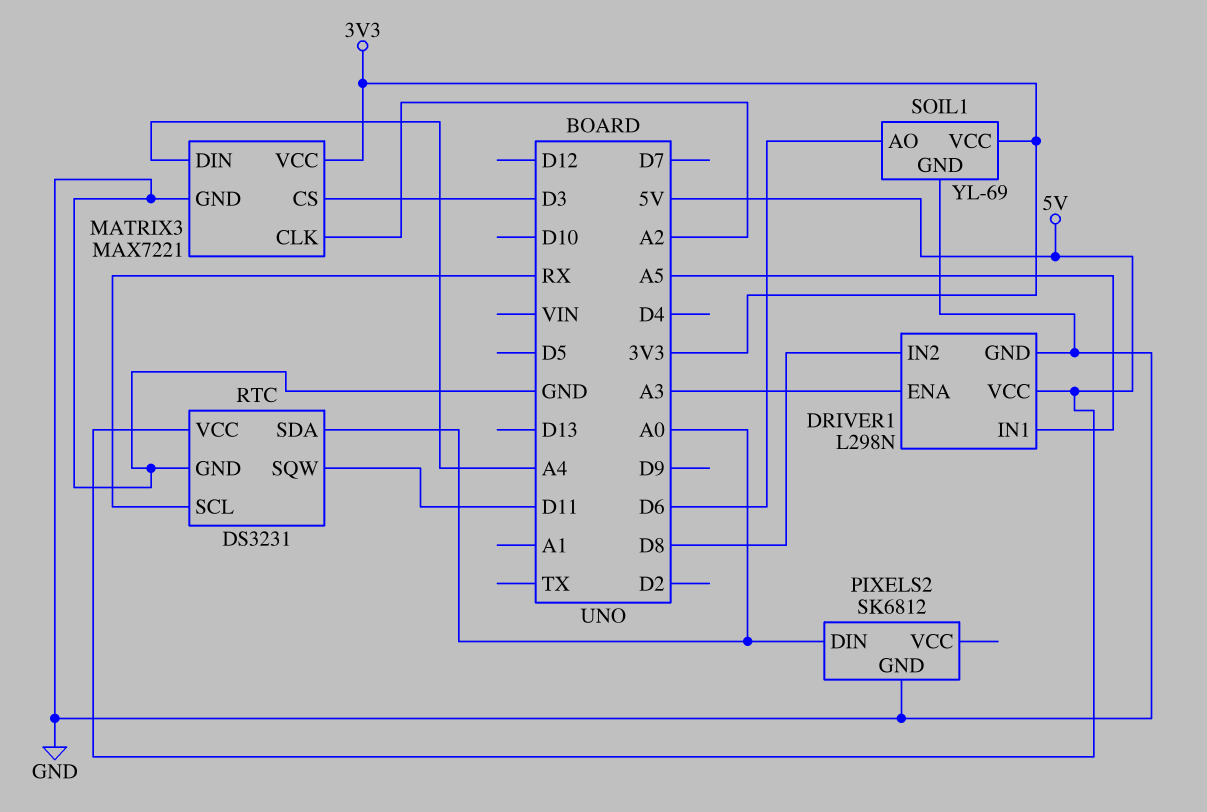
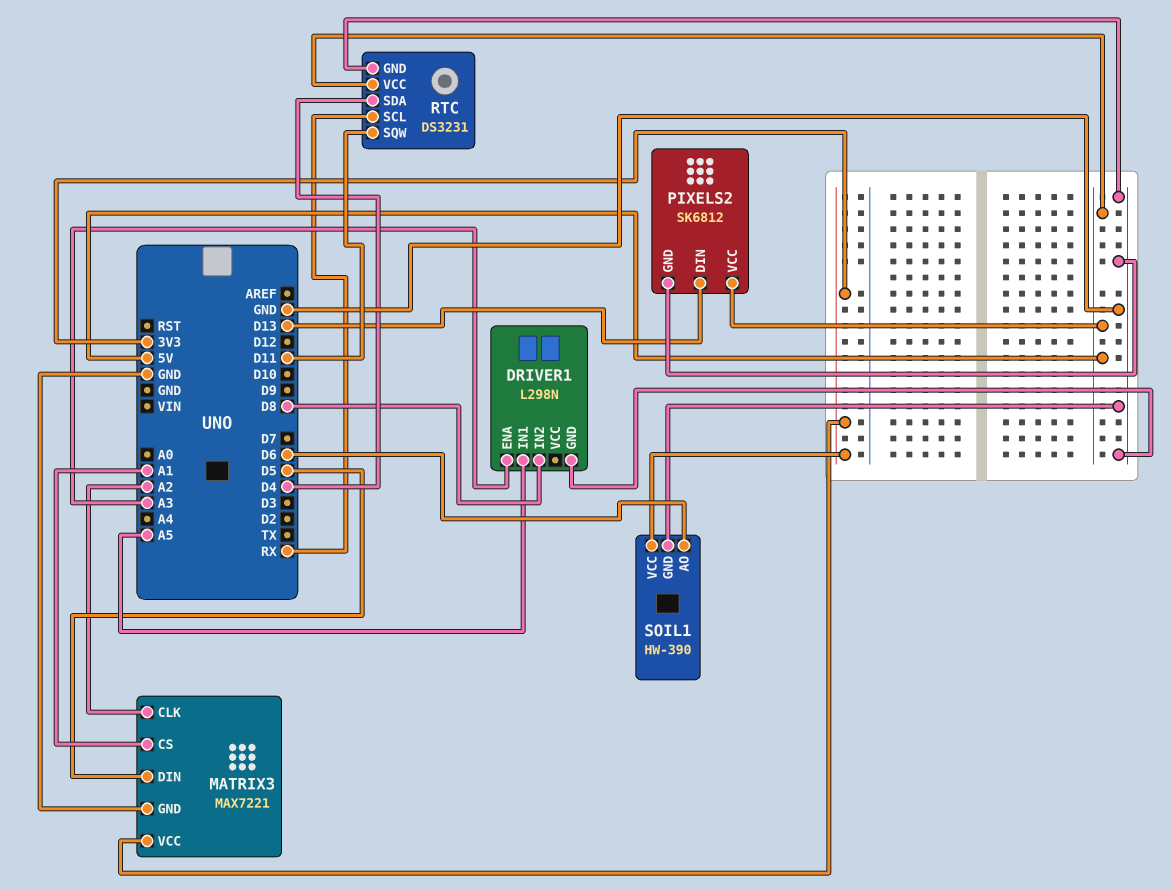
DRIVER1 pin VCC: 5V -> none
MATRIX3 pin CS: D3 -> A1
MATRIX3 pin DIN: A4 -> D5
PIXELS2 pin DIN: A0 -> D13
PIXELS2 pin VCC: none -> 5V
RTC pin SDA: A0 -> D4
SOIL1: YL-69 -> HW-390

